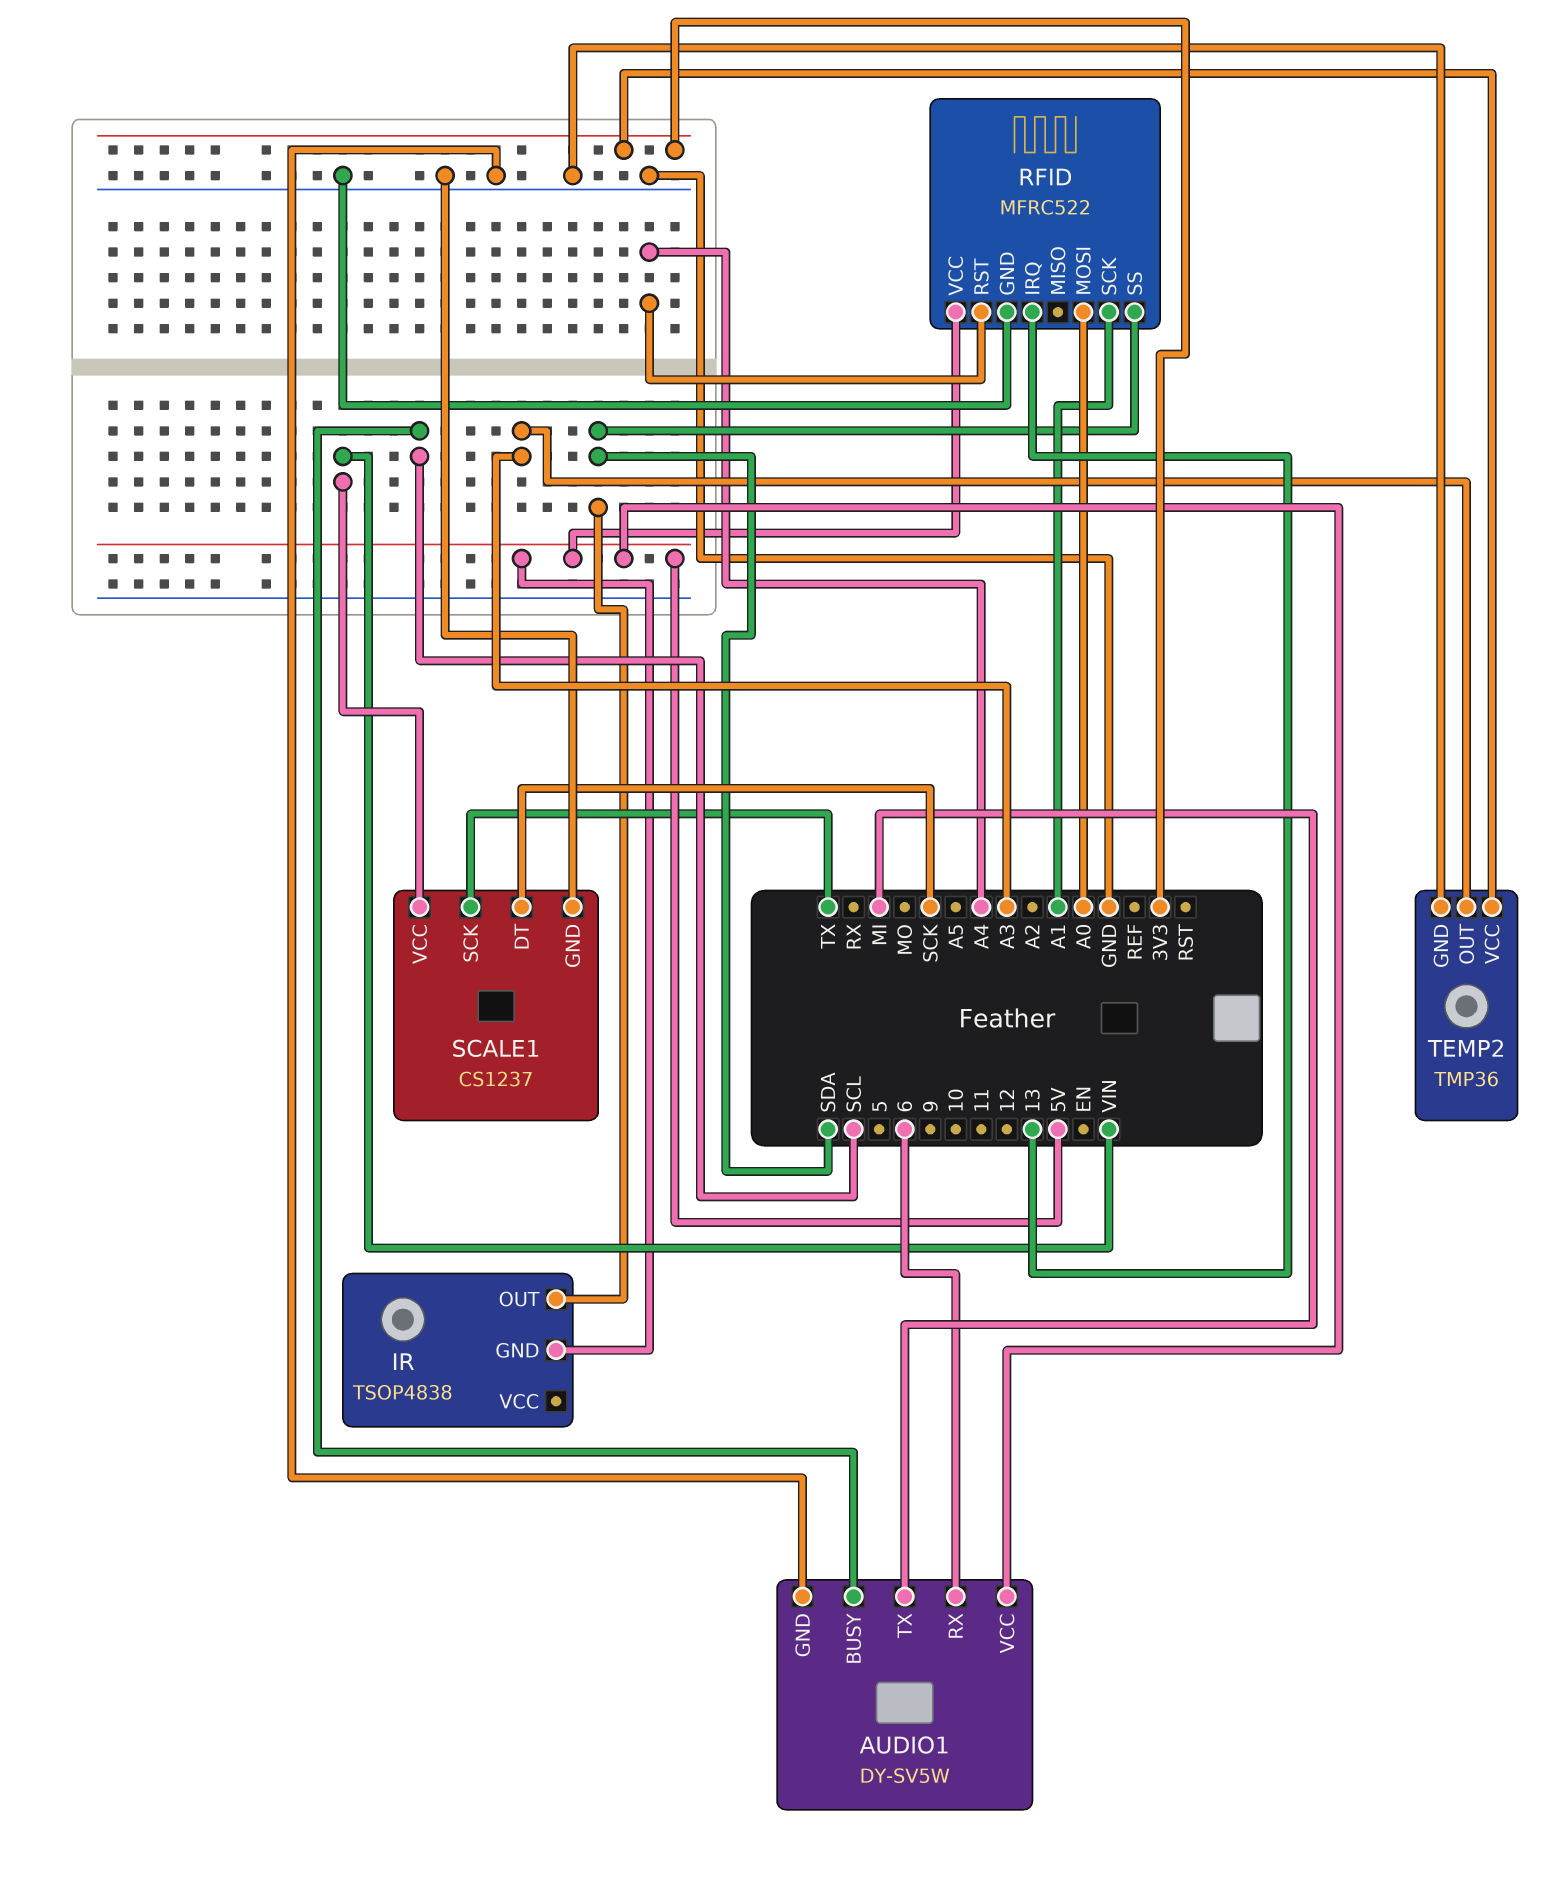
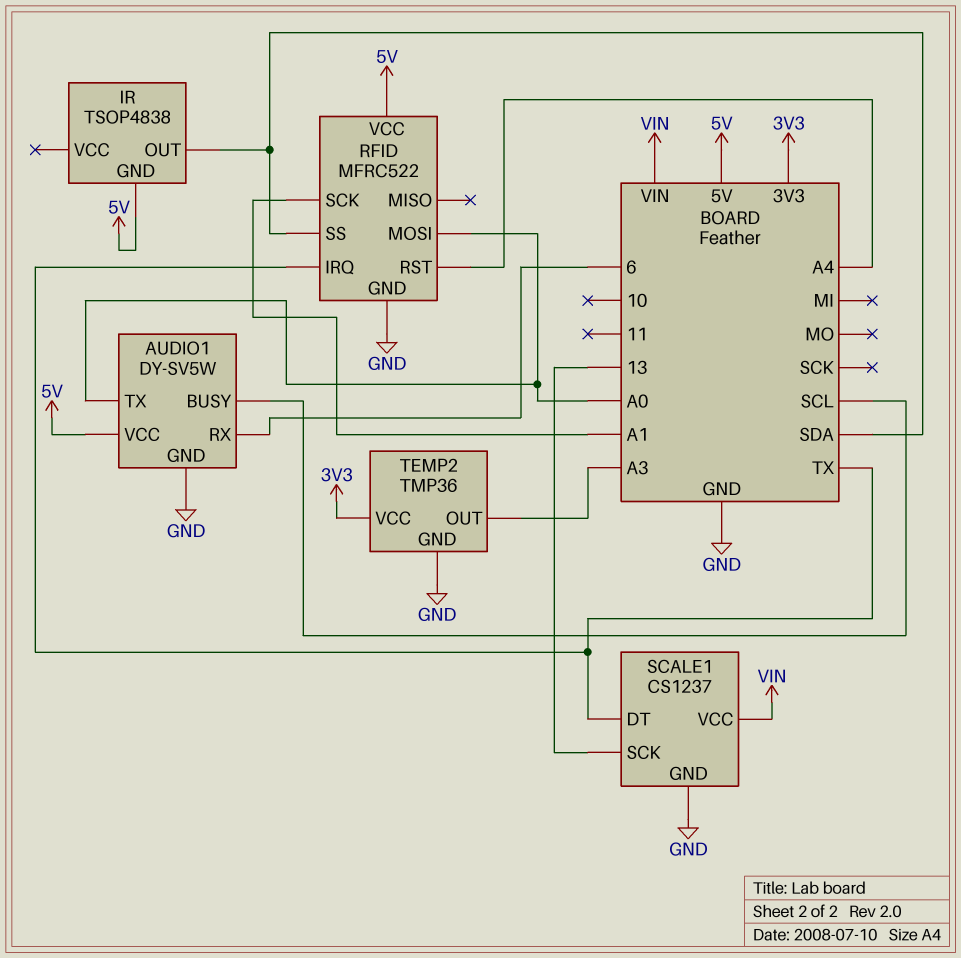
AUDIO1 pin TX: MI -> A0
RFID pin IRQ: 13 -> TX
SCALE1 pin DT: SCK -> TX
SCALE1 pin SCK: TX -> 13

